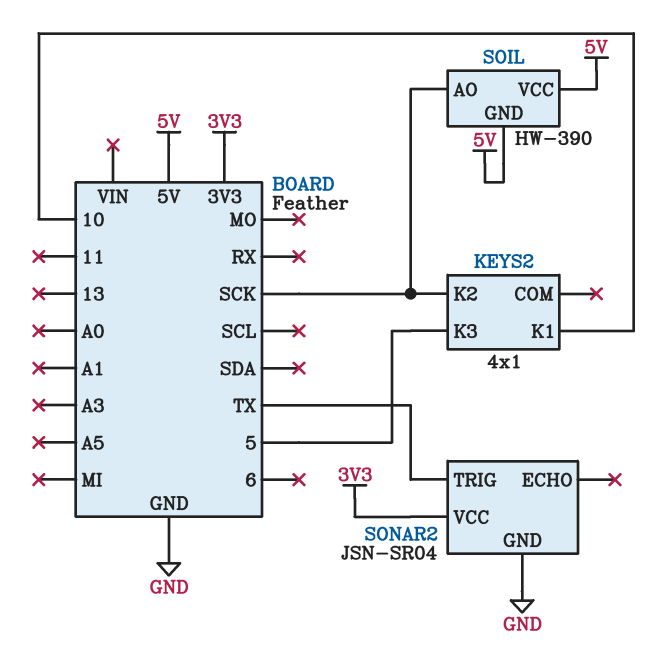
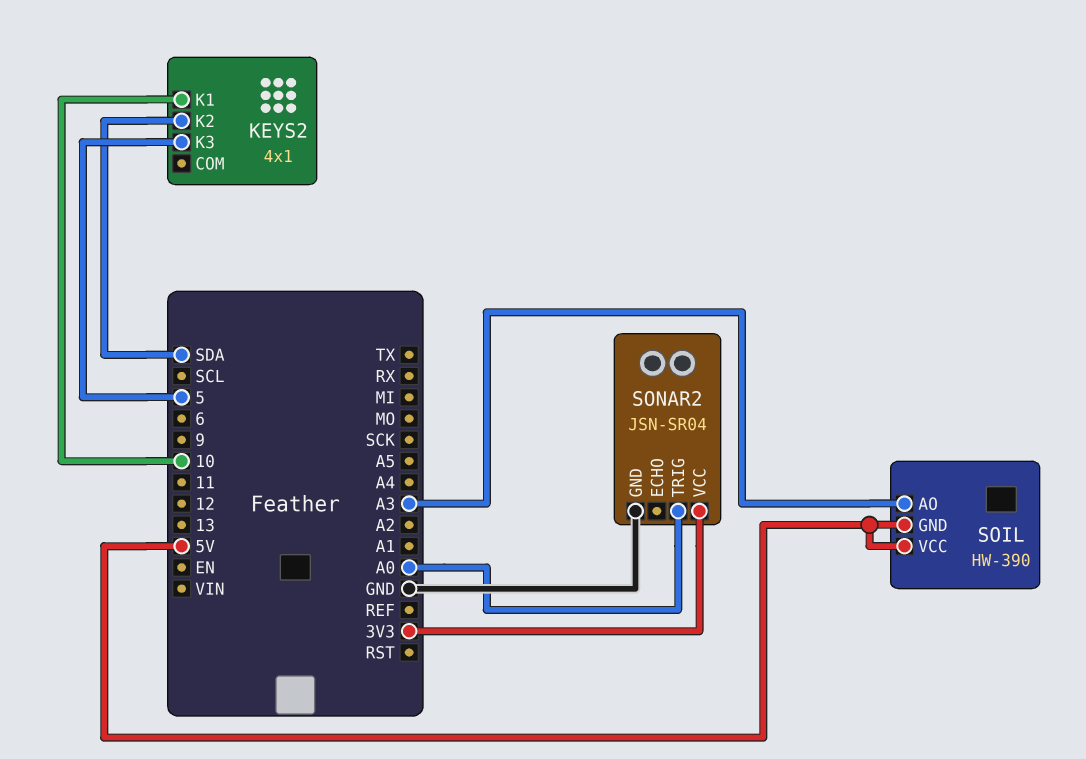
KEYS2 pin K2: SCK -> SDA
SOIL pin AO: SCK -> A3
SONAR2 pin TRIG: TX -> A0

